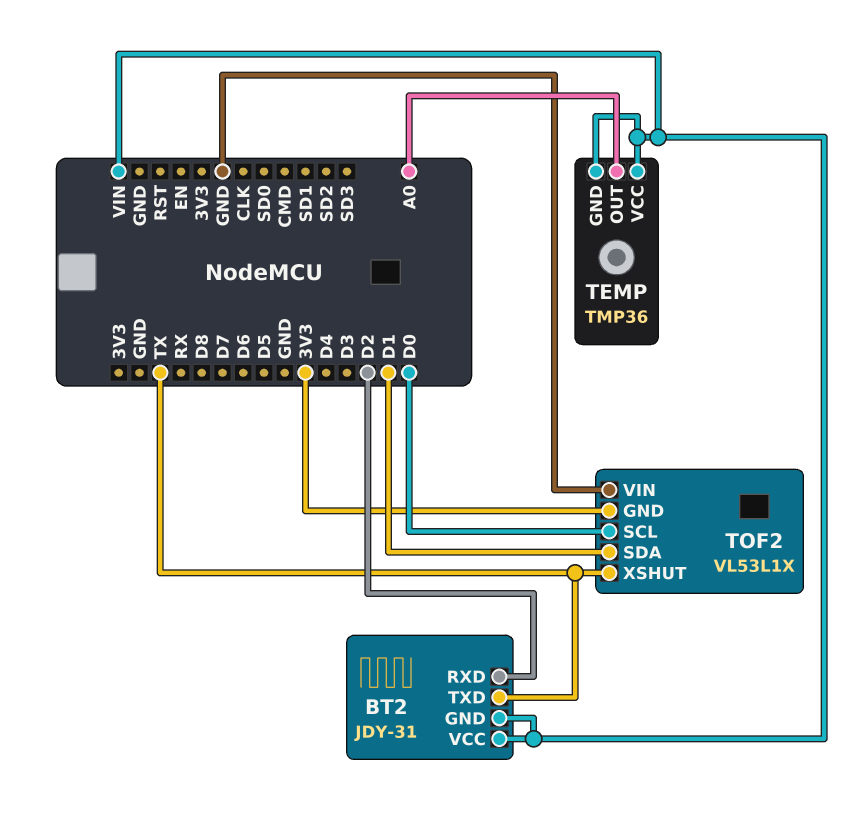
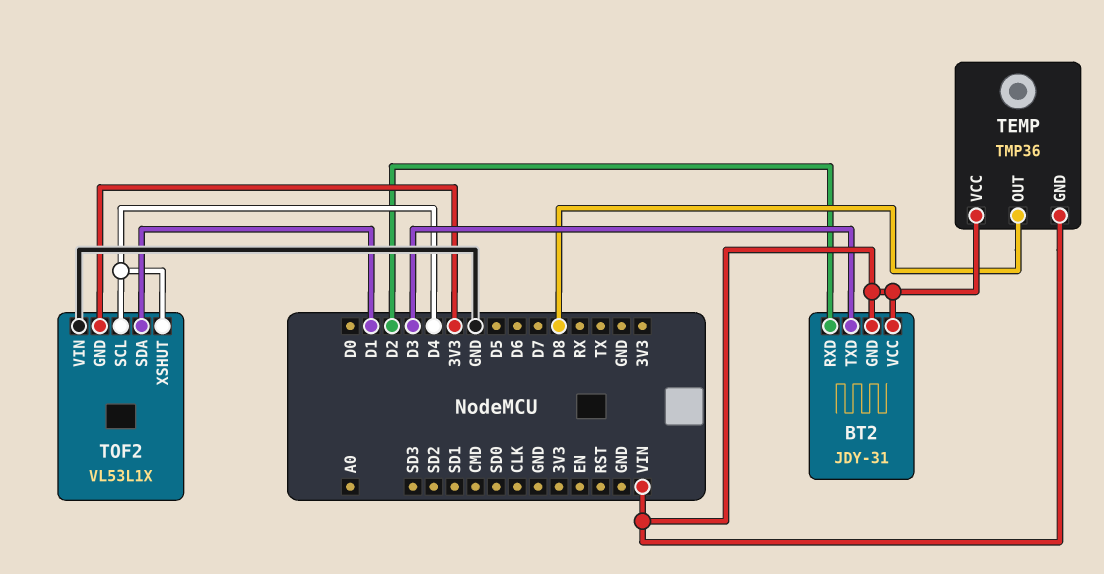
BT2 pin TXD: TX -> D3
TEMP pin OUT: A0 -> D8
TOF2 pin SCL: D0 -> D4
TOF2 pin XSHUT: TX -> D4

